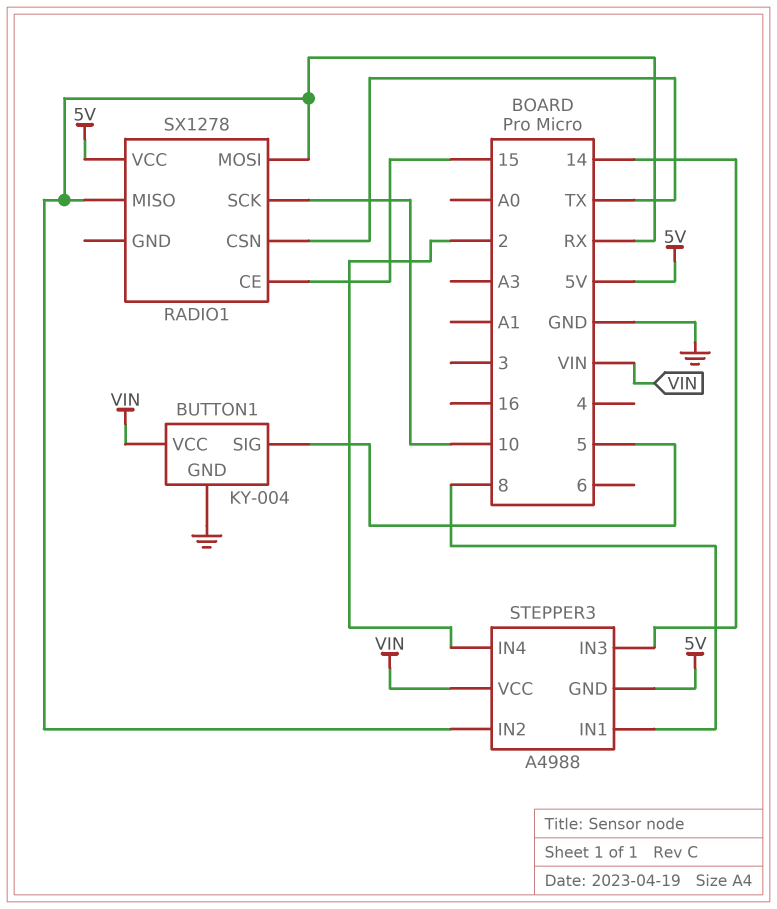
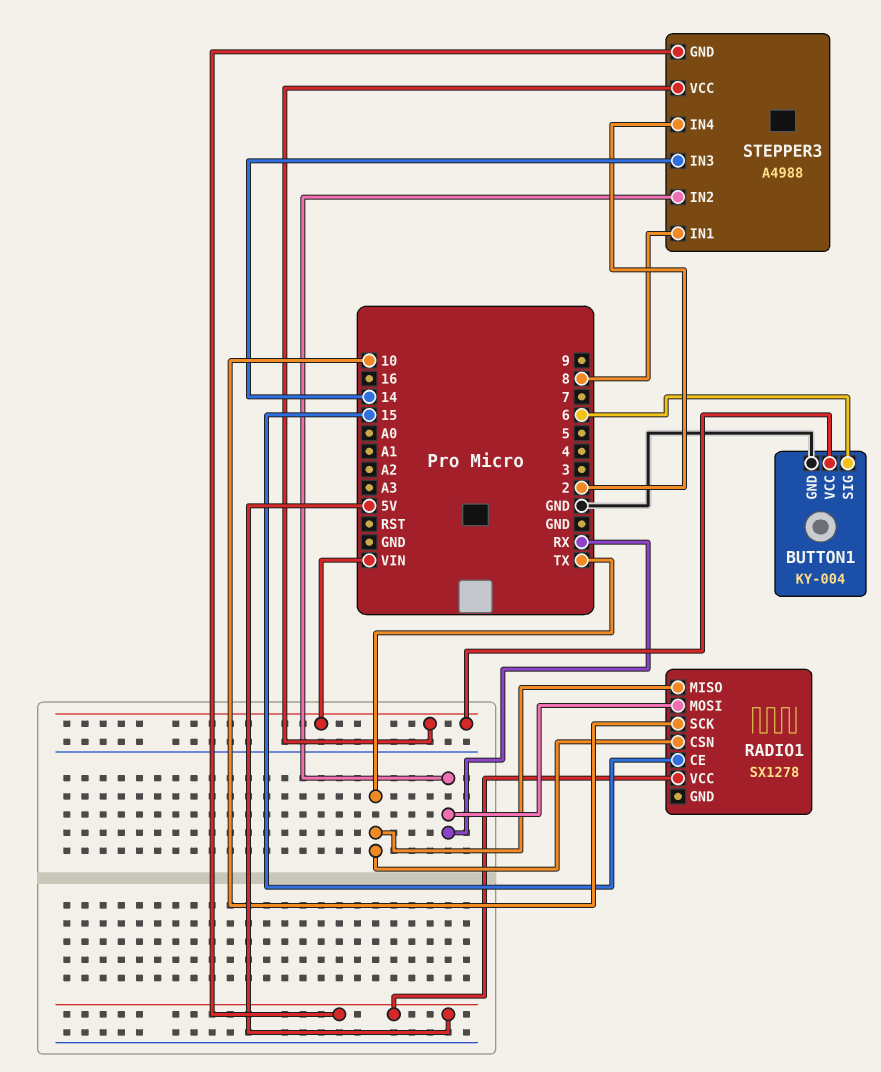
BUTTON1 pin SIG: 5 -> 6
RADIO1 pin MISO: RX -> TX

